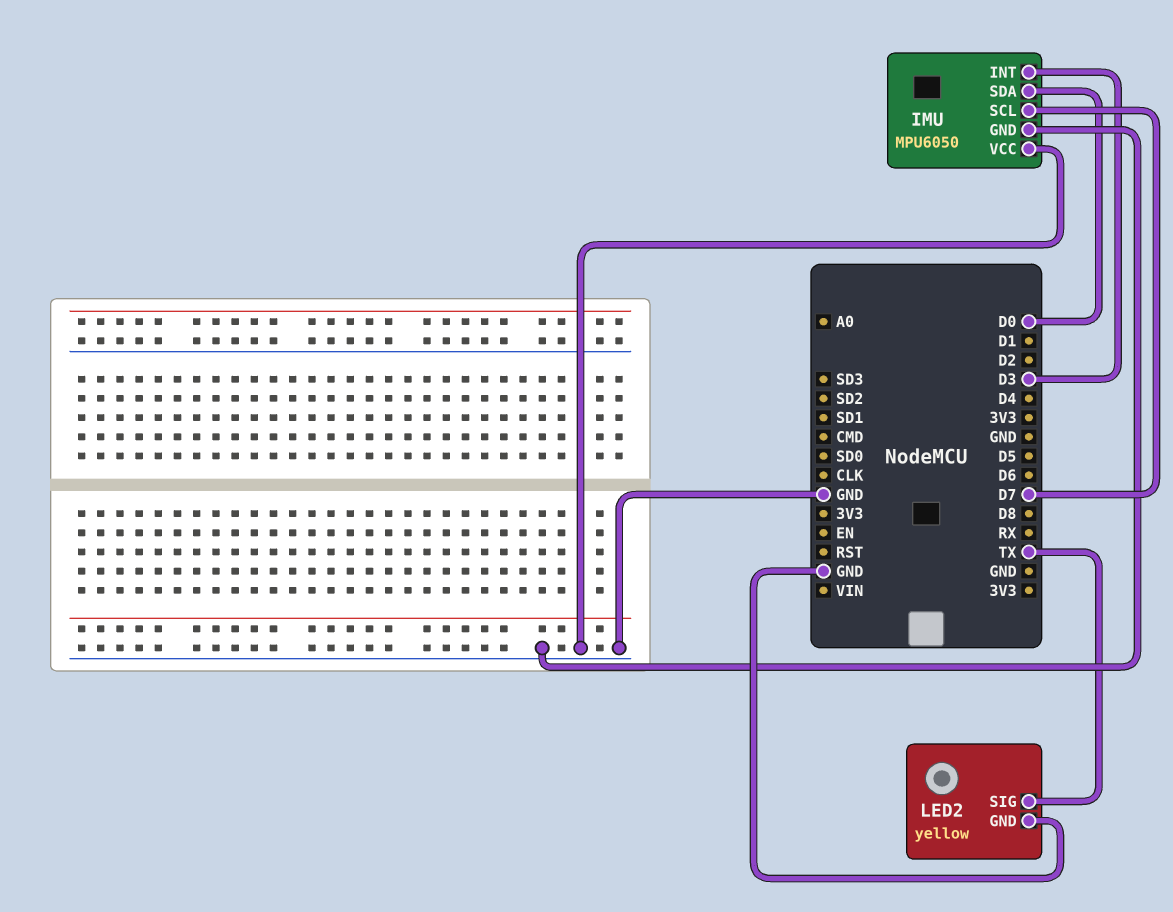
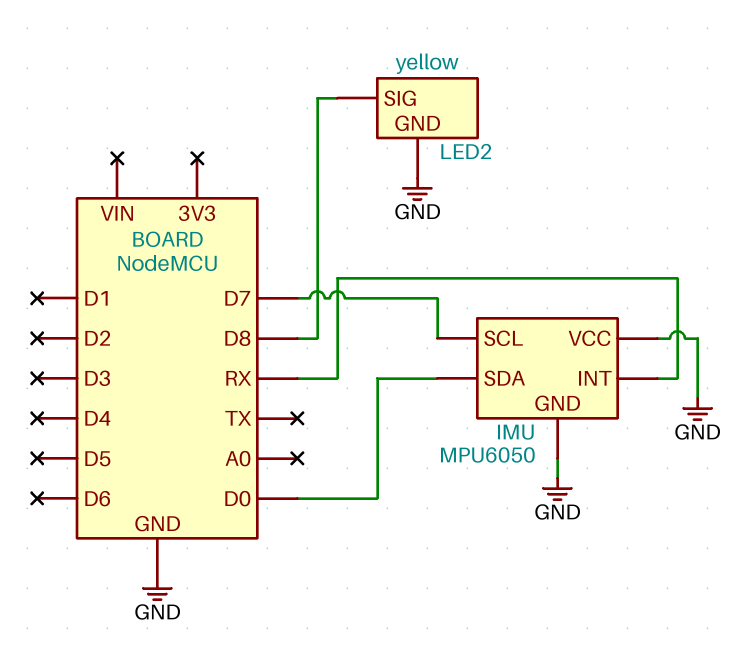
IMU pin INT: D3 -> RX
LED2 pin SIG: TX -> D8

